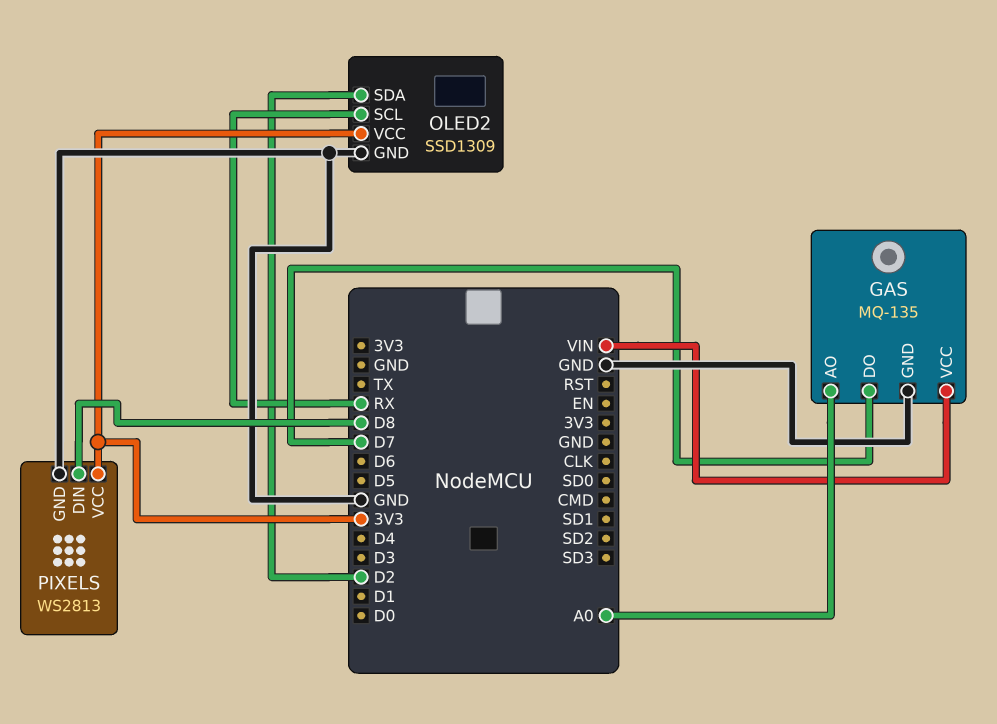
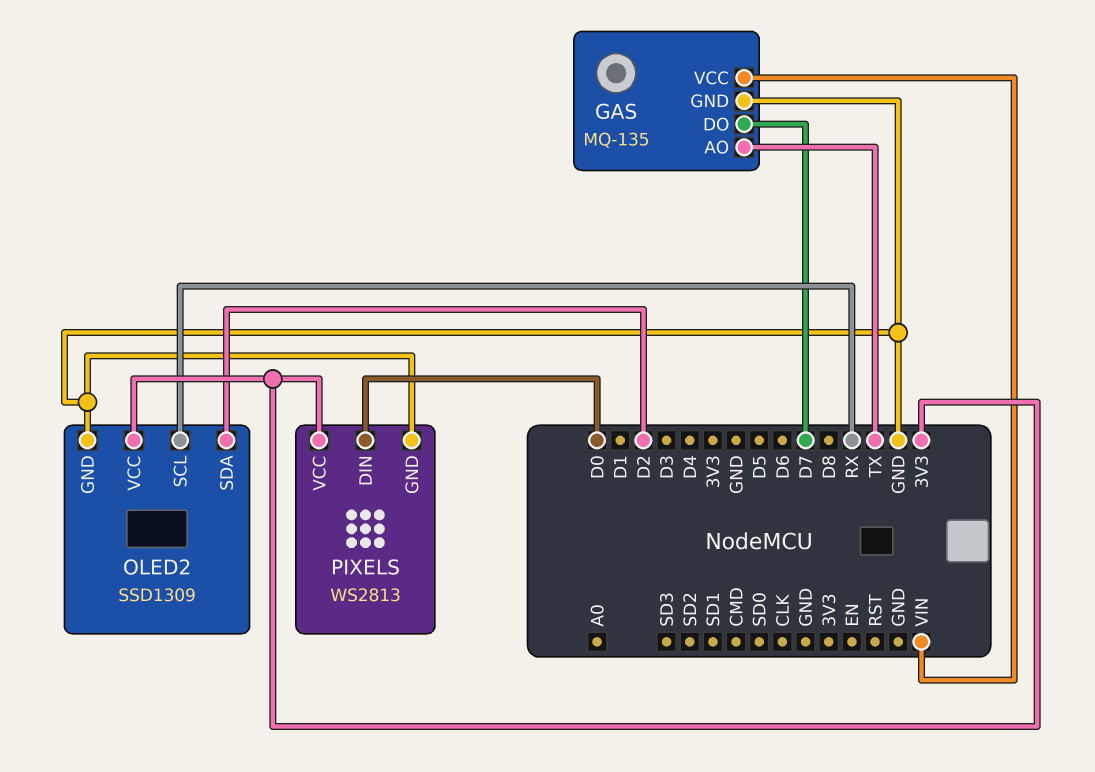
GAS pin AO: A0 -> TX
PIXELS pin DIN: D8 -> D0

